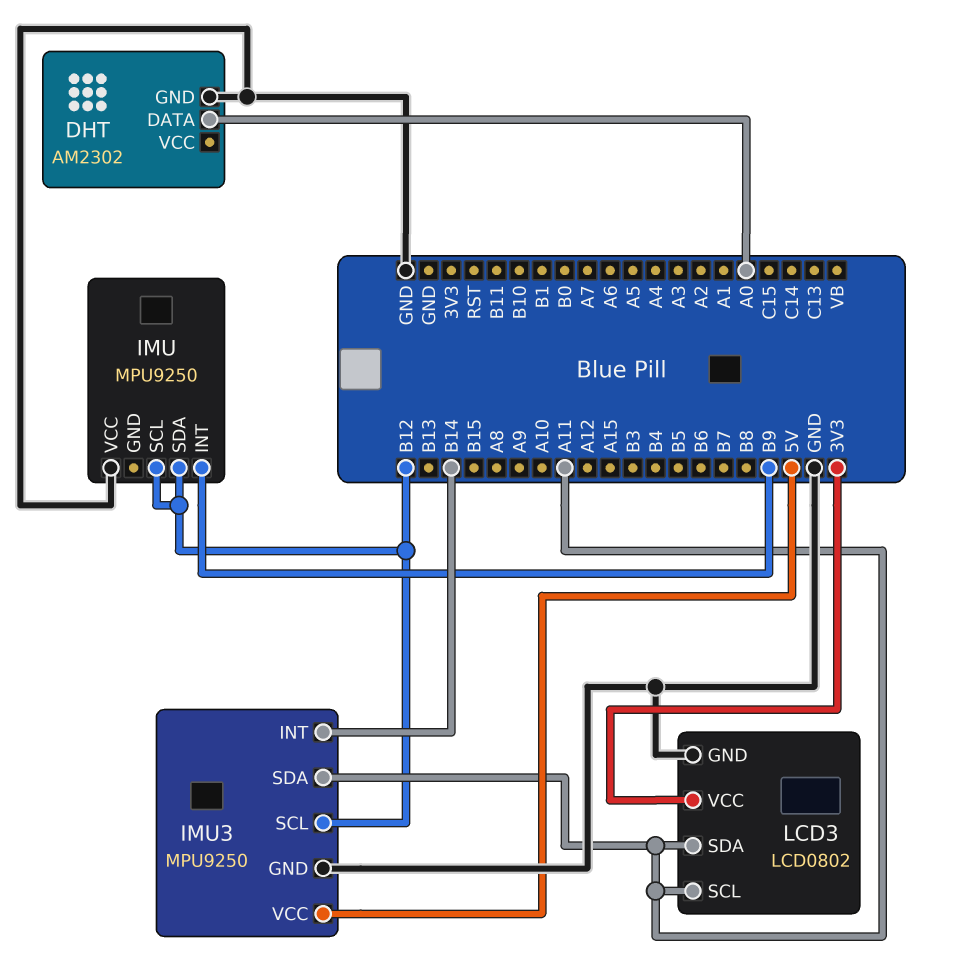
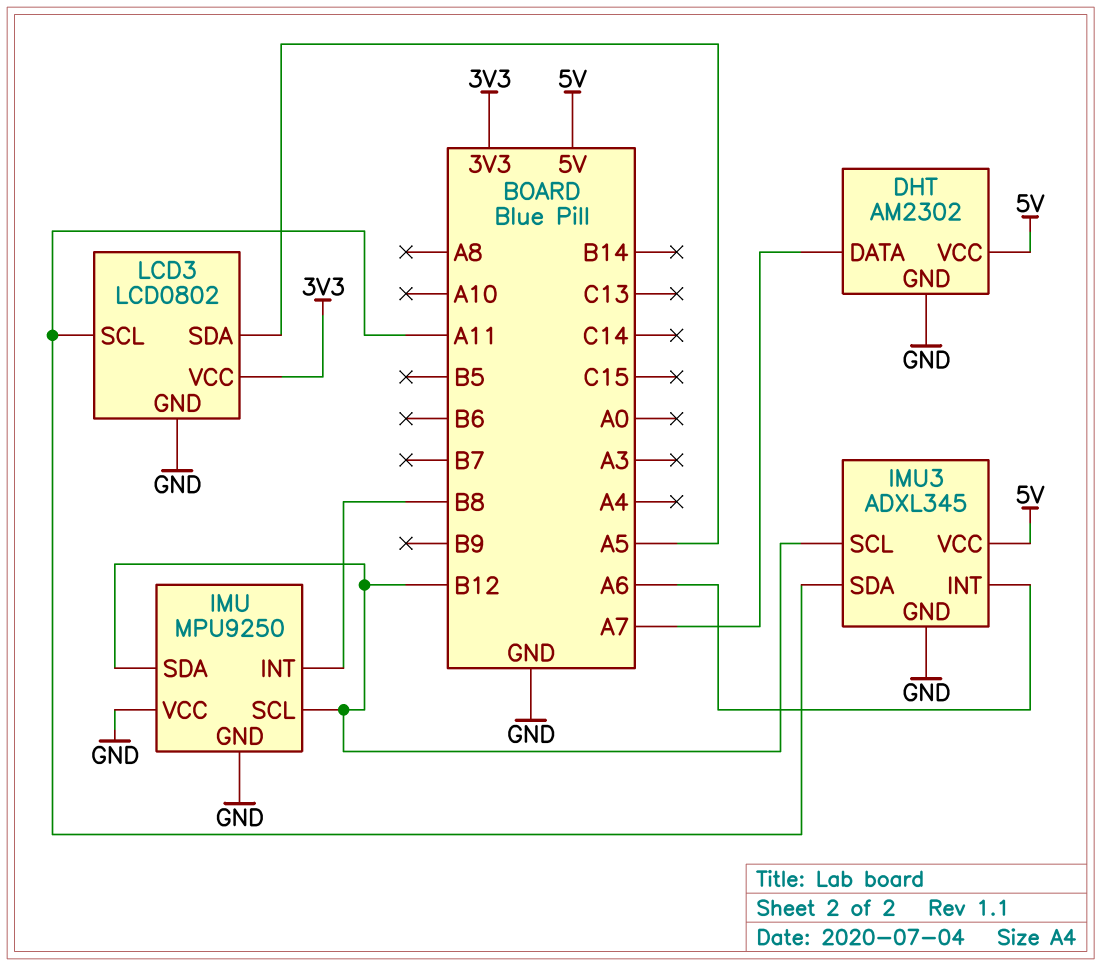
DHT pin DATA: A0 -> A7
DHT pin VCC: none -> 5V
IMU pin GND: none -> GND
IMU pin INT: B9 -> B8
IMU3: MPU9250 -> ADXL345
IMU3 pin INT: B14 -> A6
LCD3 pin SDA: A11 -> A5

